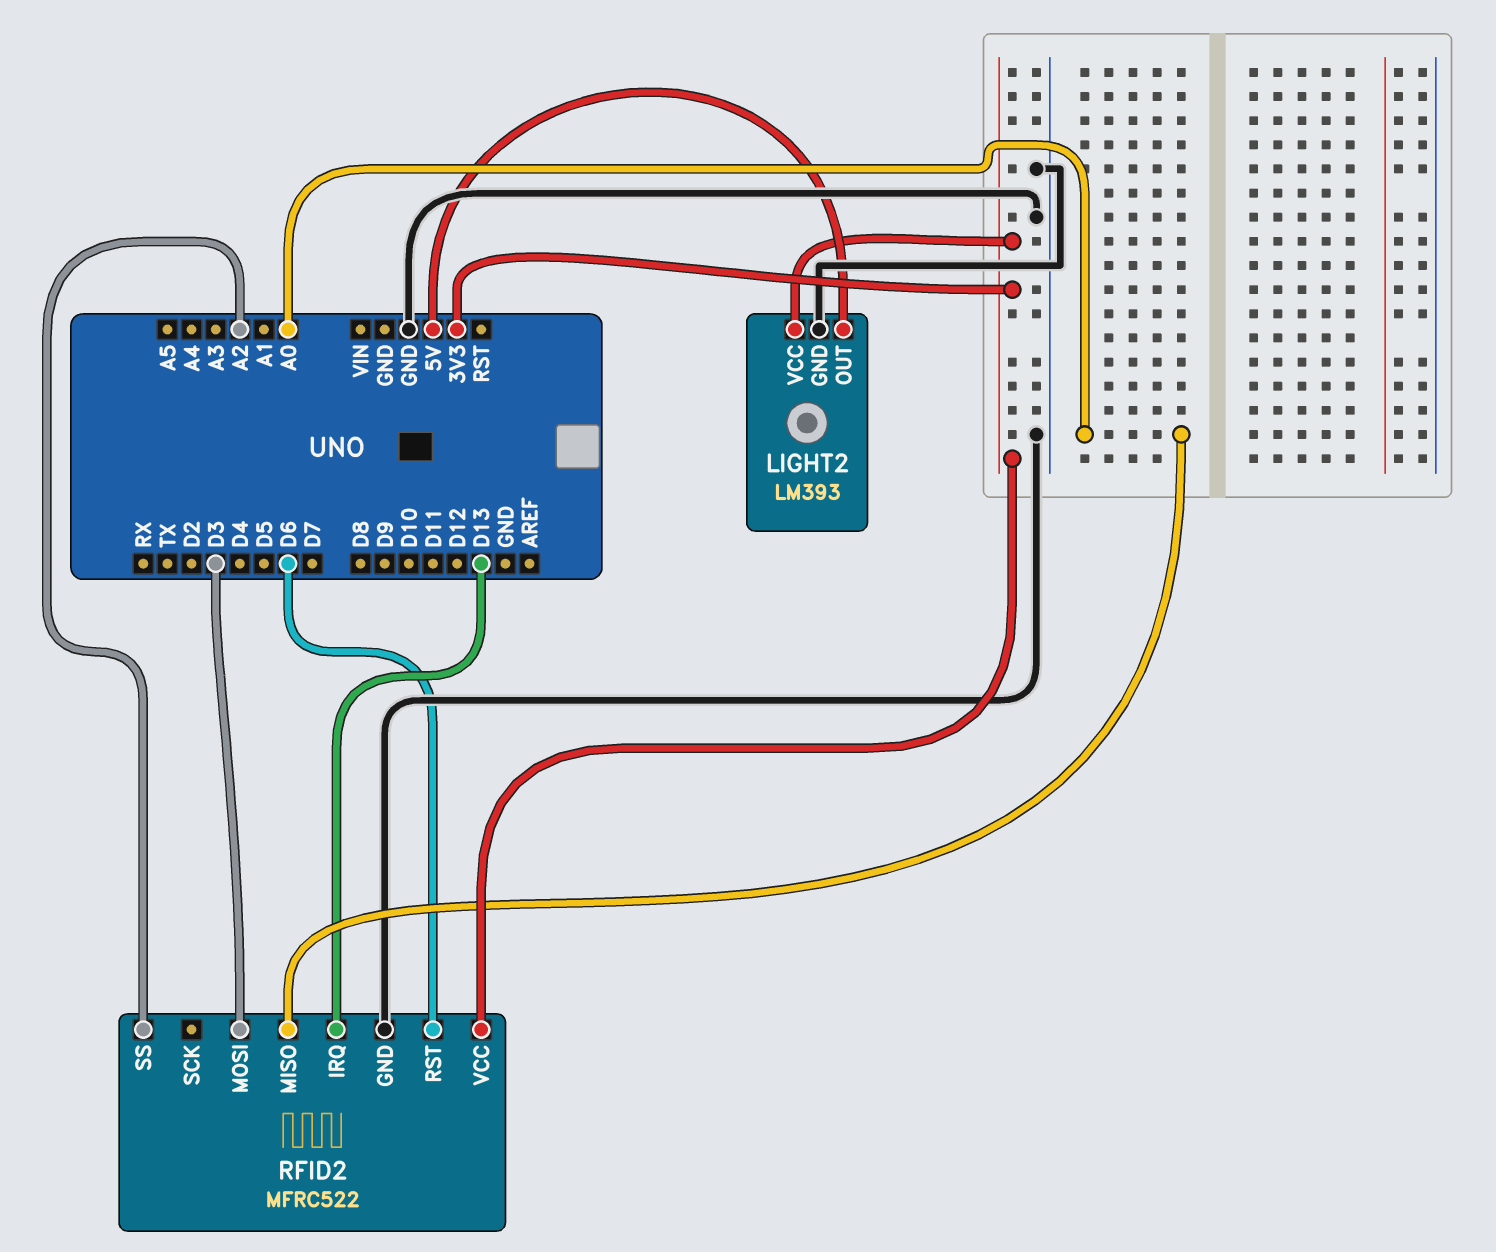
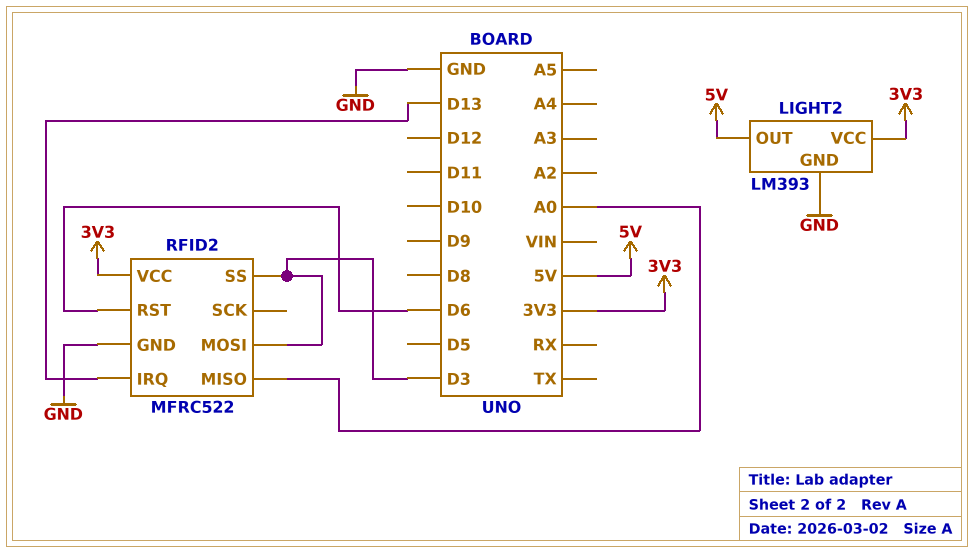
RFID2 pin SS: A2 -> D3

